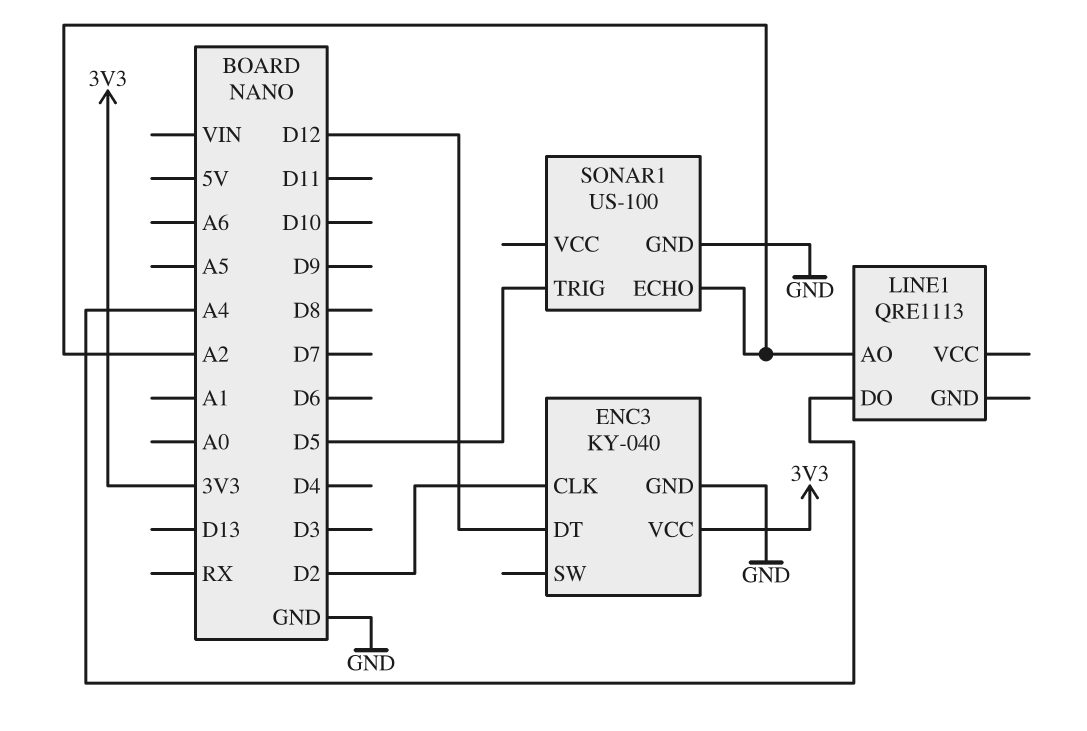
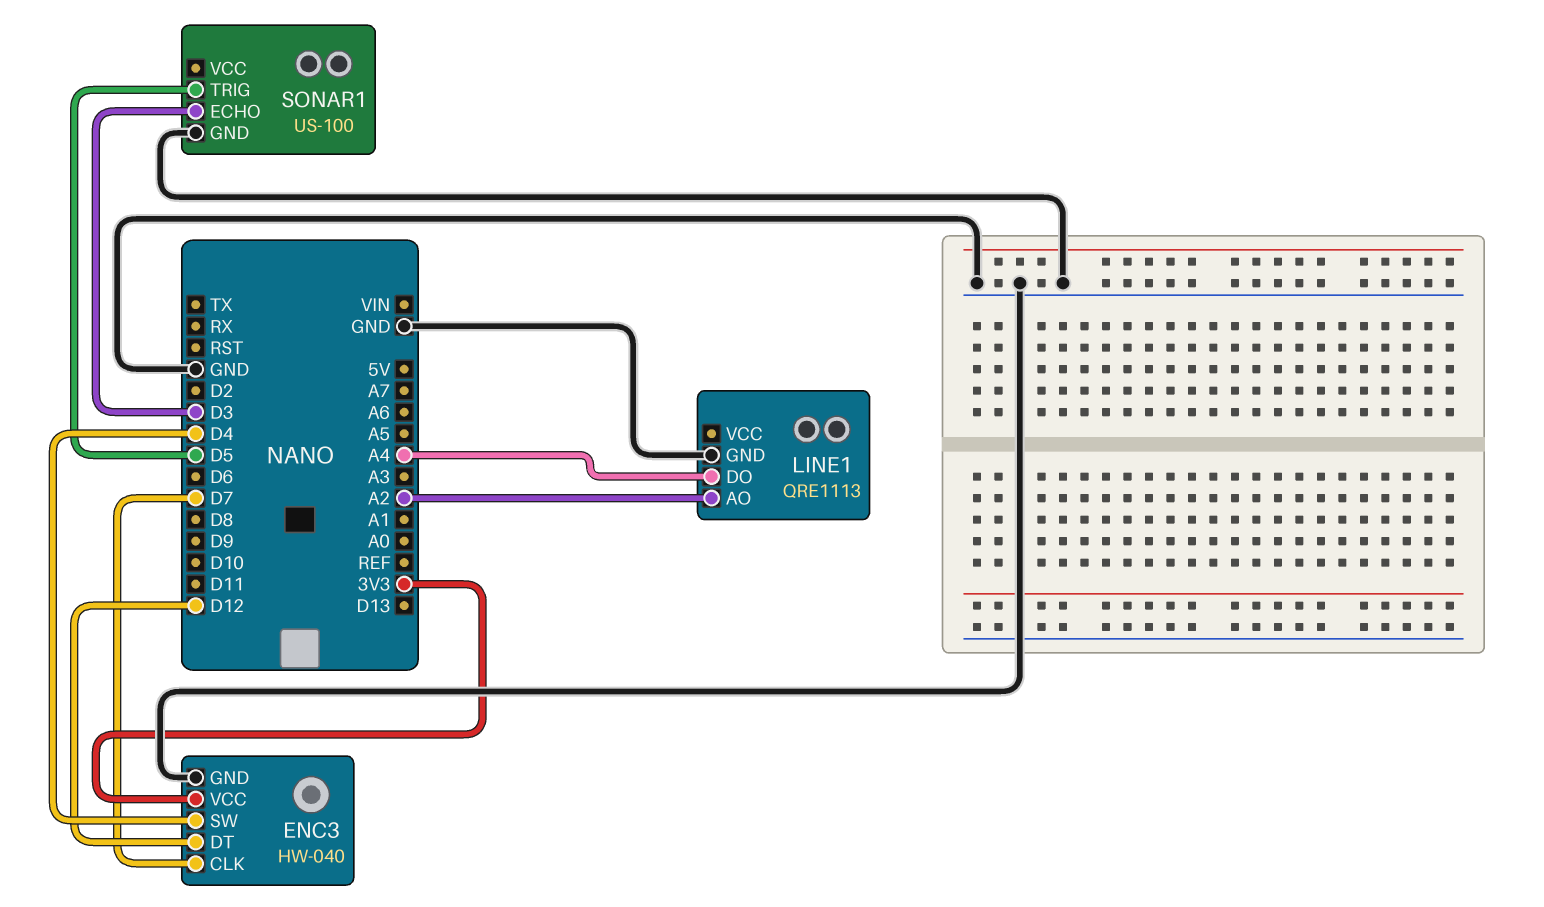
ENC3: KY-040 -> HW-040
ENC3 pin CLK: D2 -> D7
ENC3 pin SW: none -> D4
LINE1 pin GND: none -> GND
SONAR1 pin ECHO: A2 -> D3

